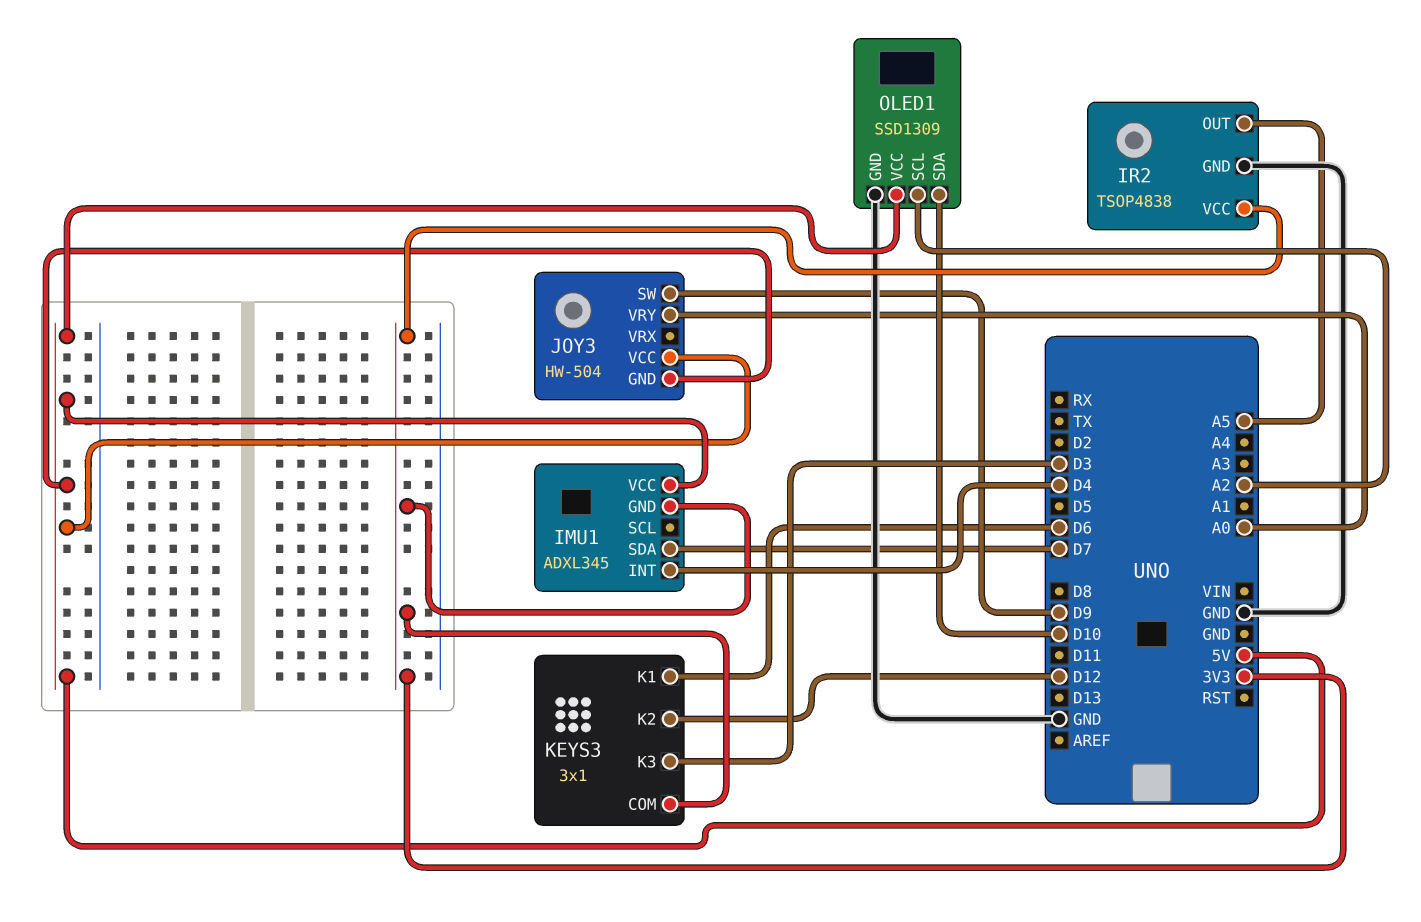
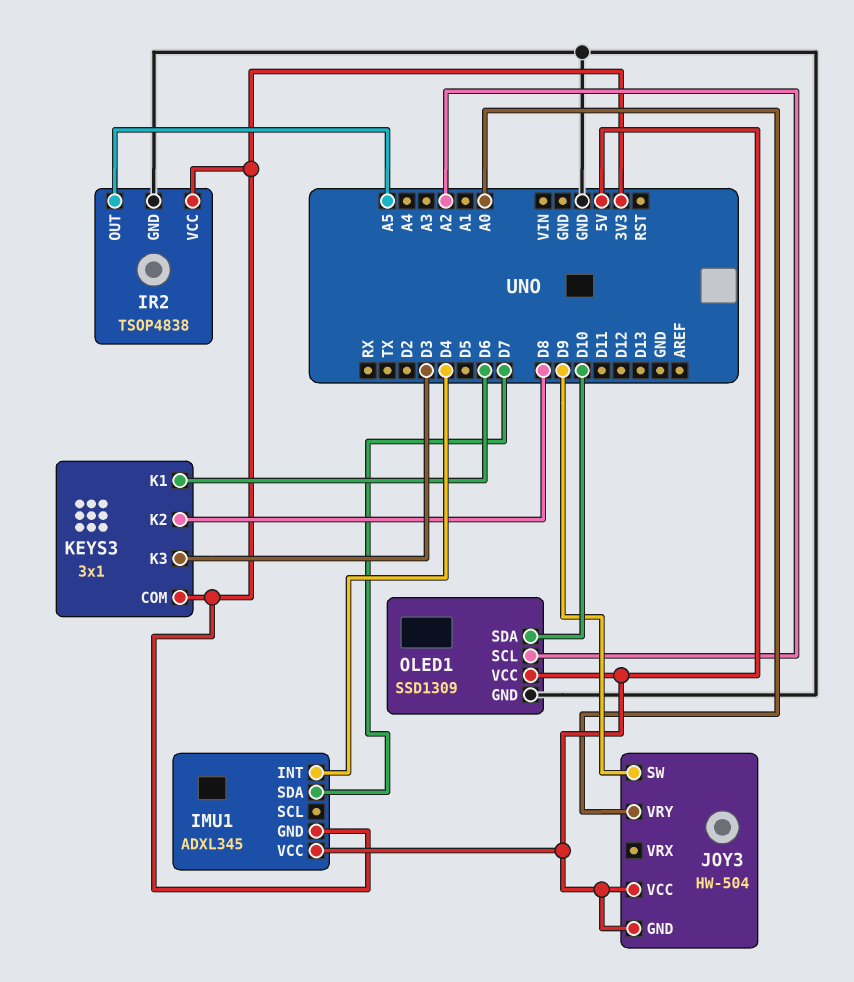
KEYS3 pin K2: D12 -> D8

